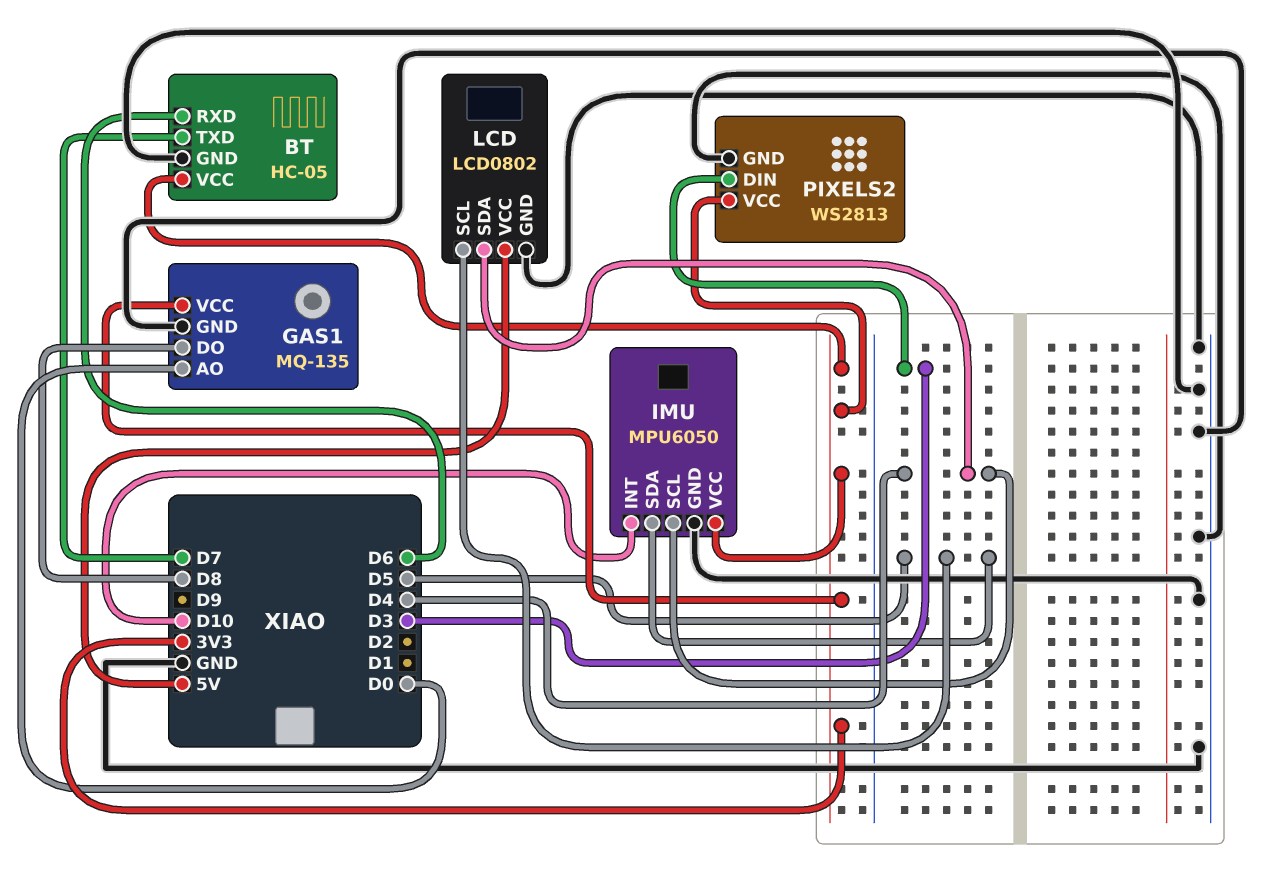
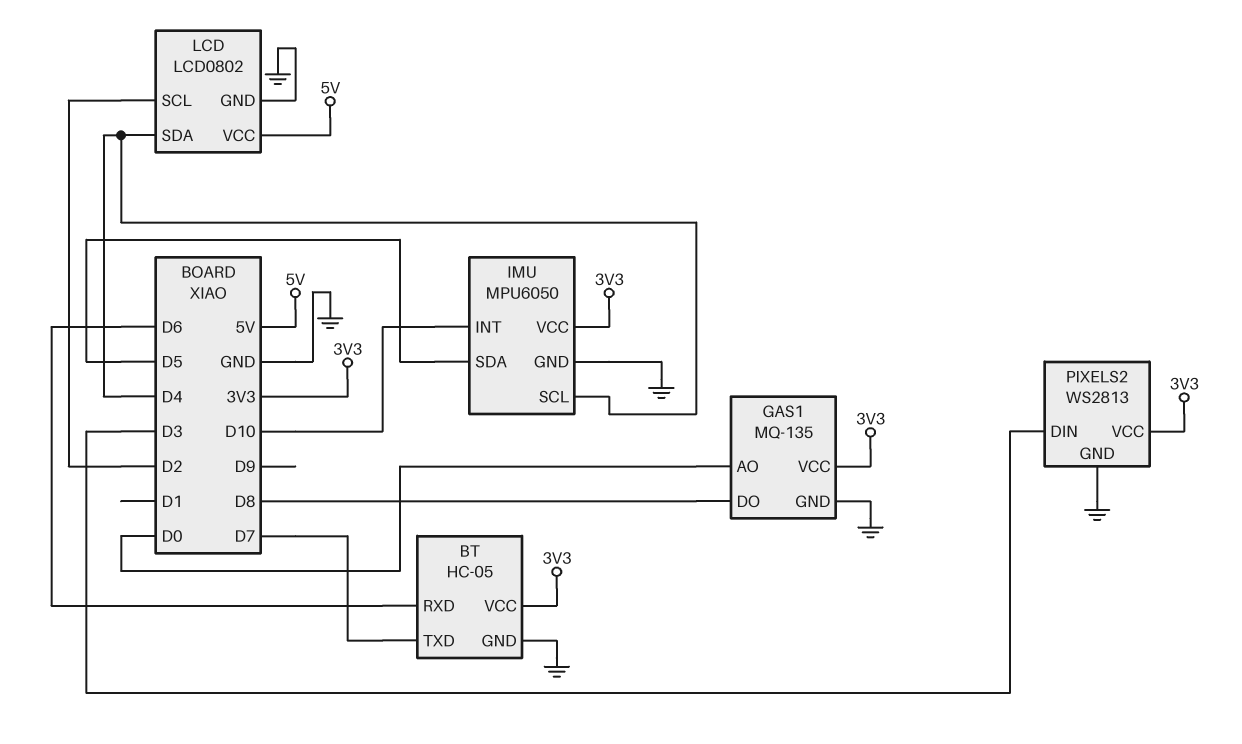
LCD pin SCL: D5 -> D2

